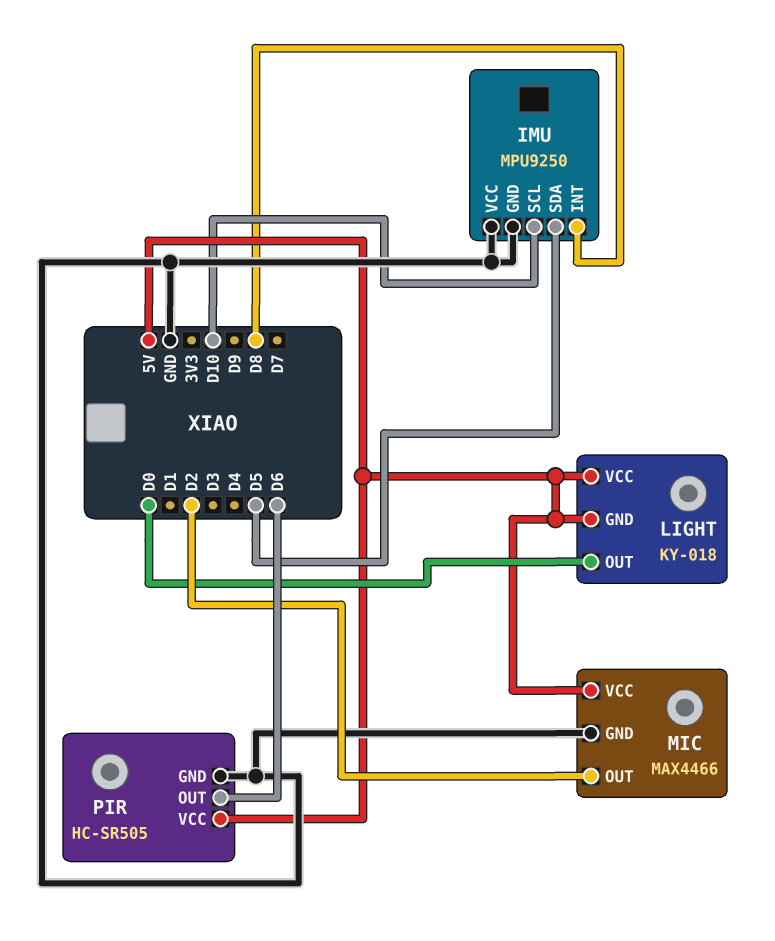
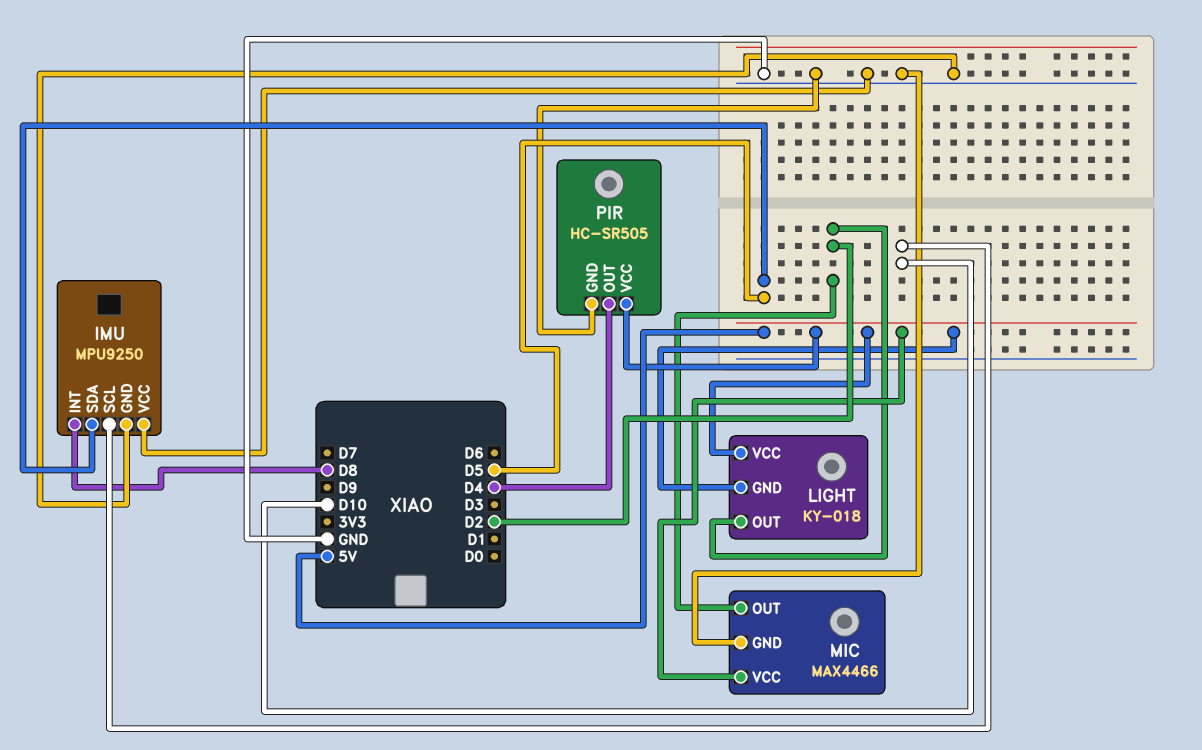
LIGHT pin OUT: D0 -> D2
PIR pin OUT: D6 -> D4

